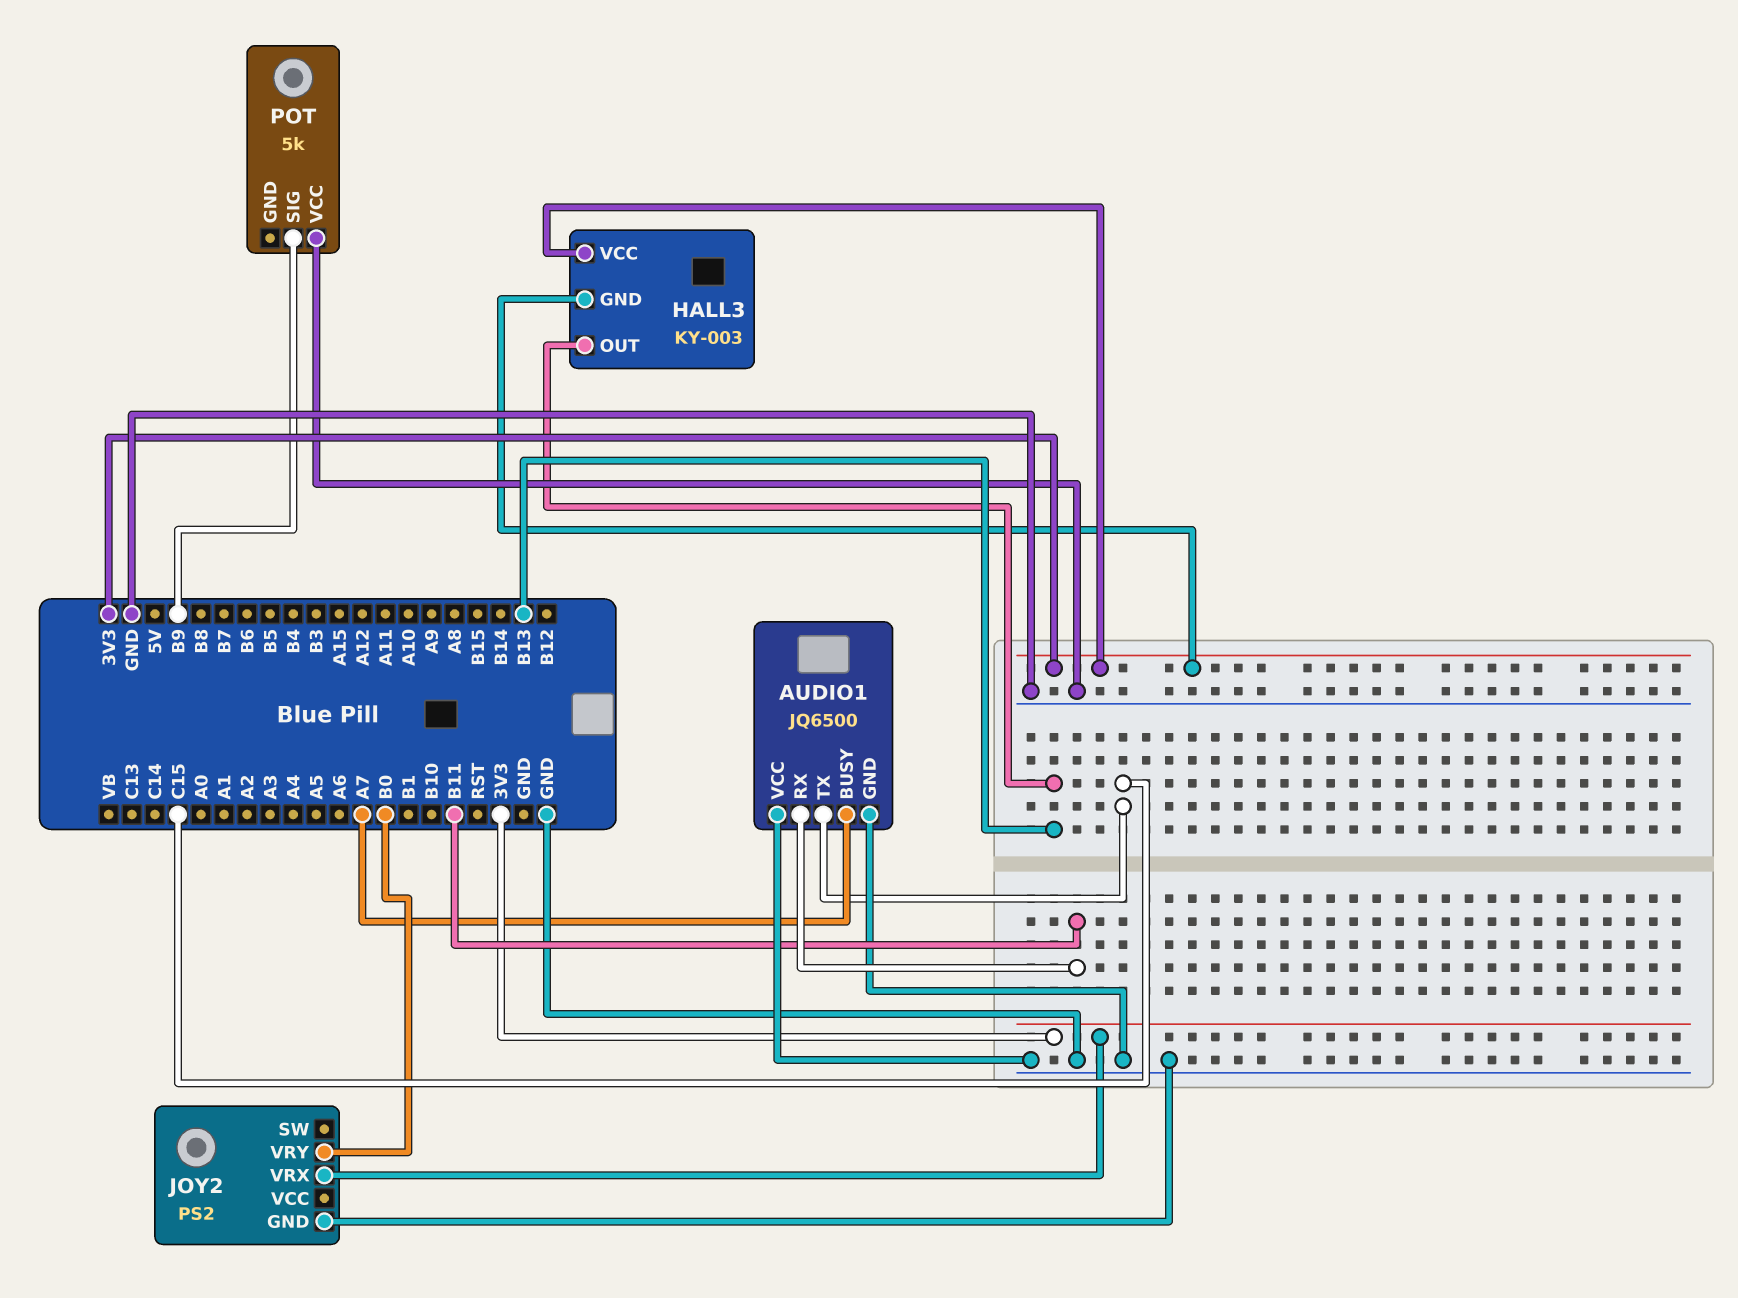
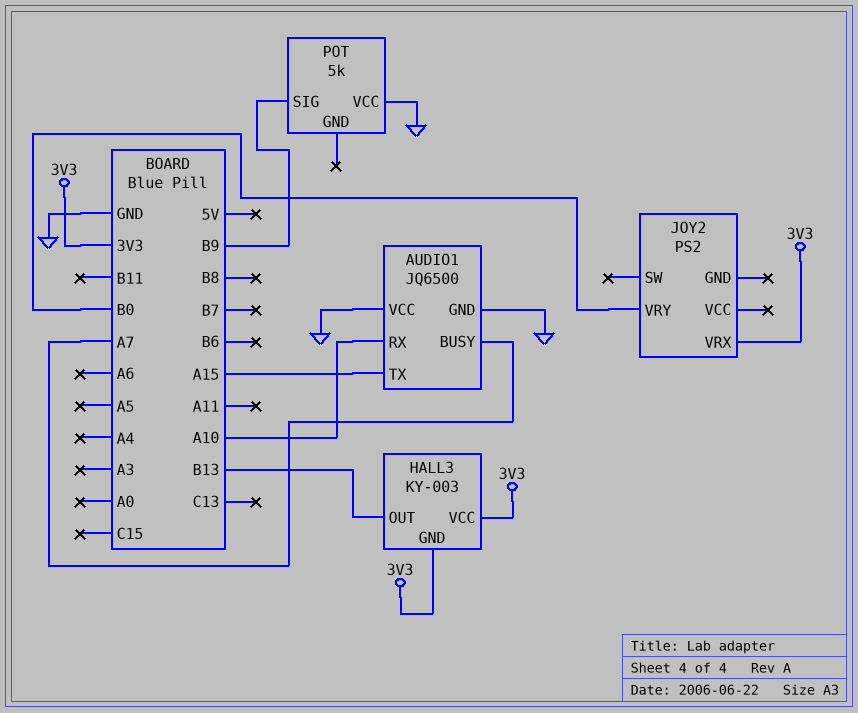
AUDIO1 pin RX: B11 -> A10
AUDIO1 pin TX: C15 -> A15
JOY2 pin GND: GND -> none

